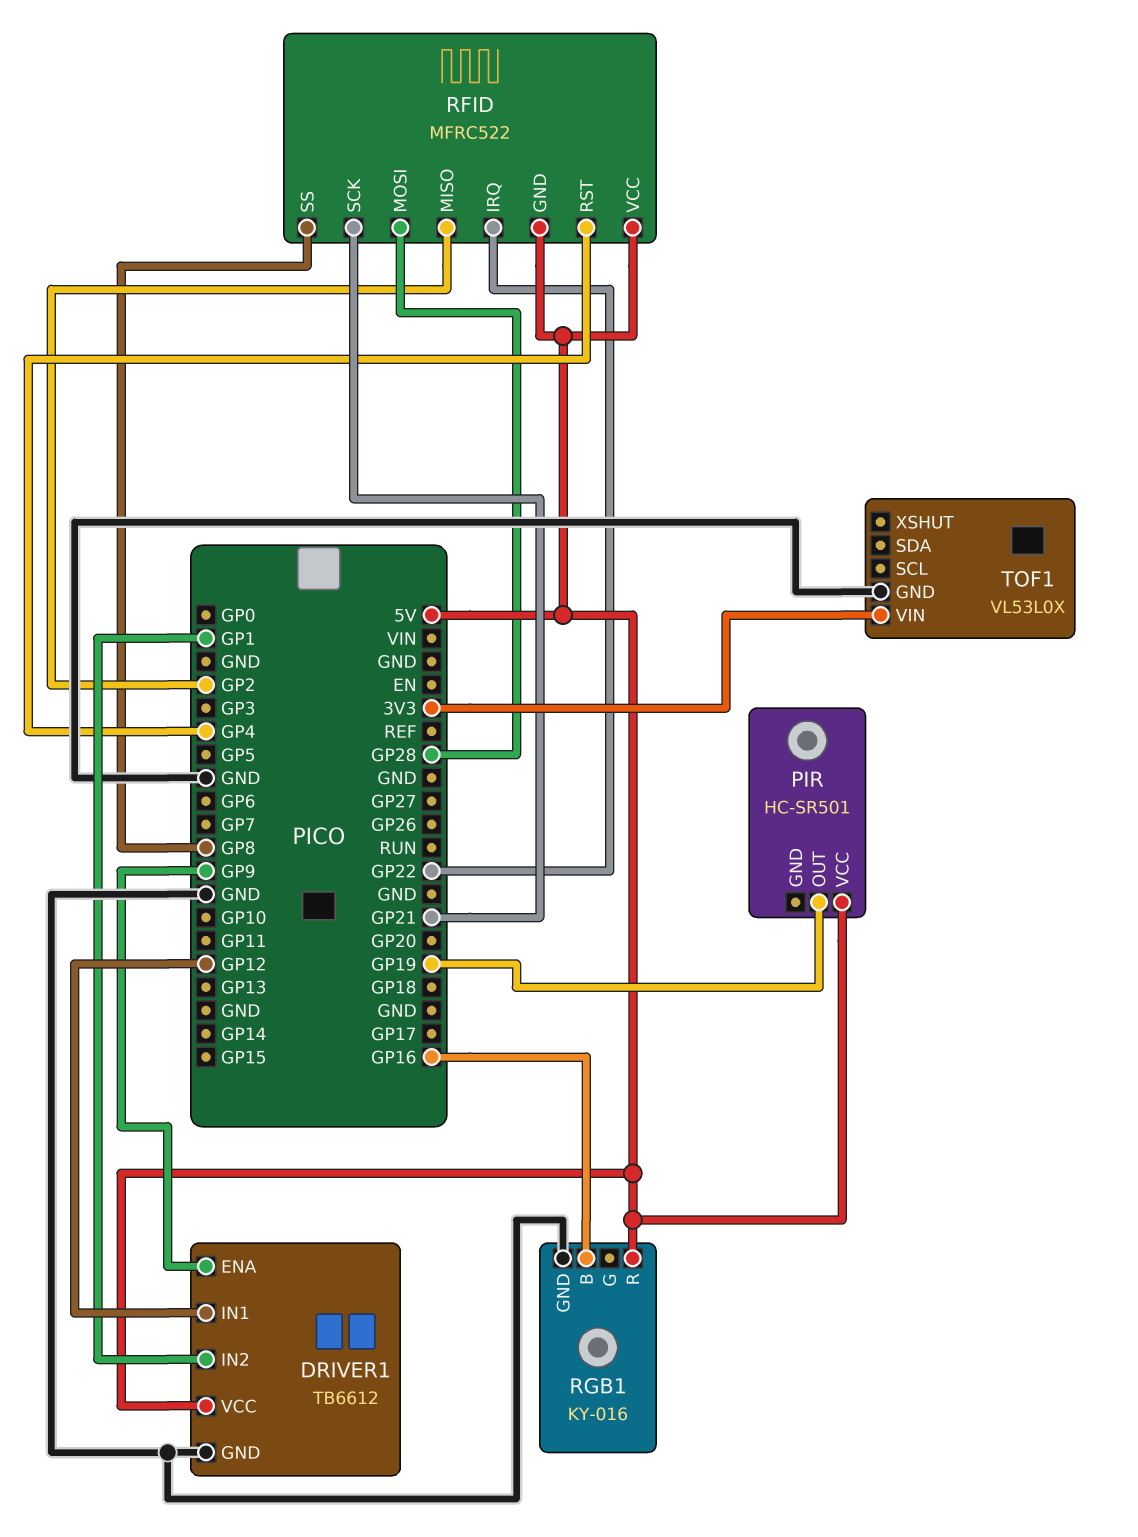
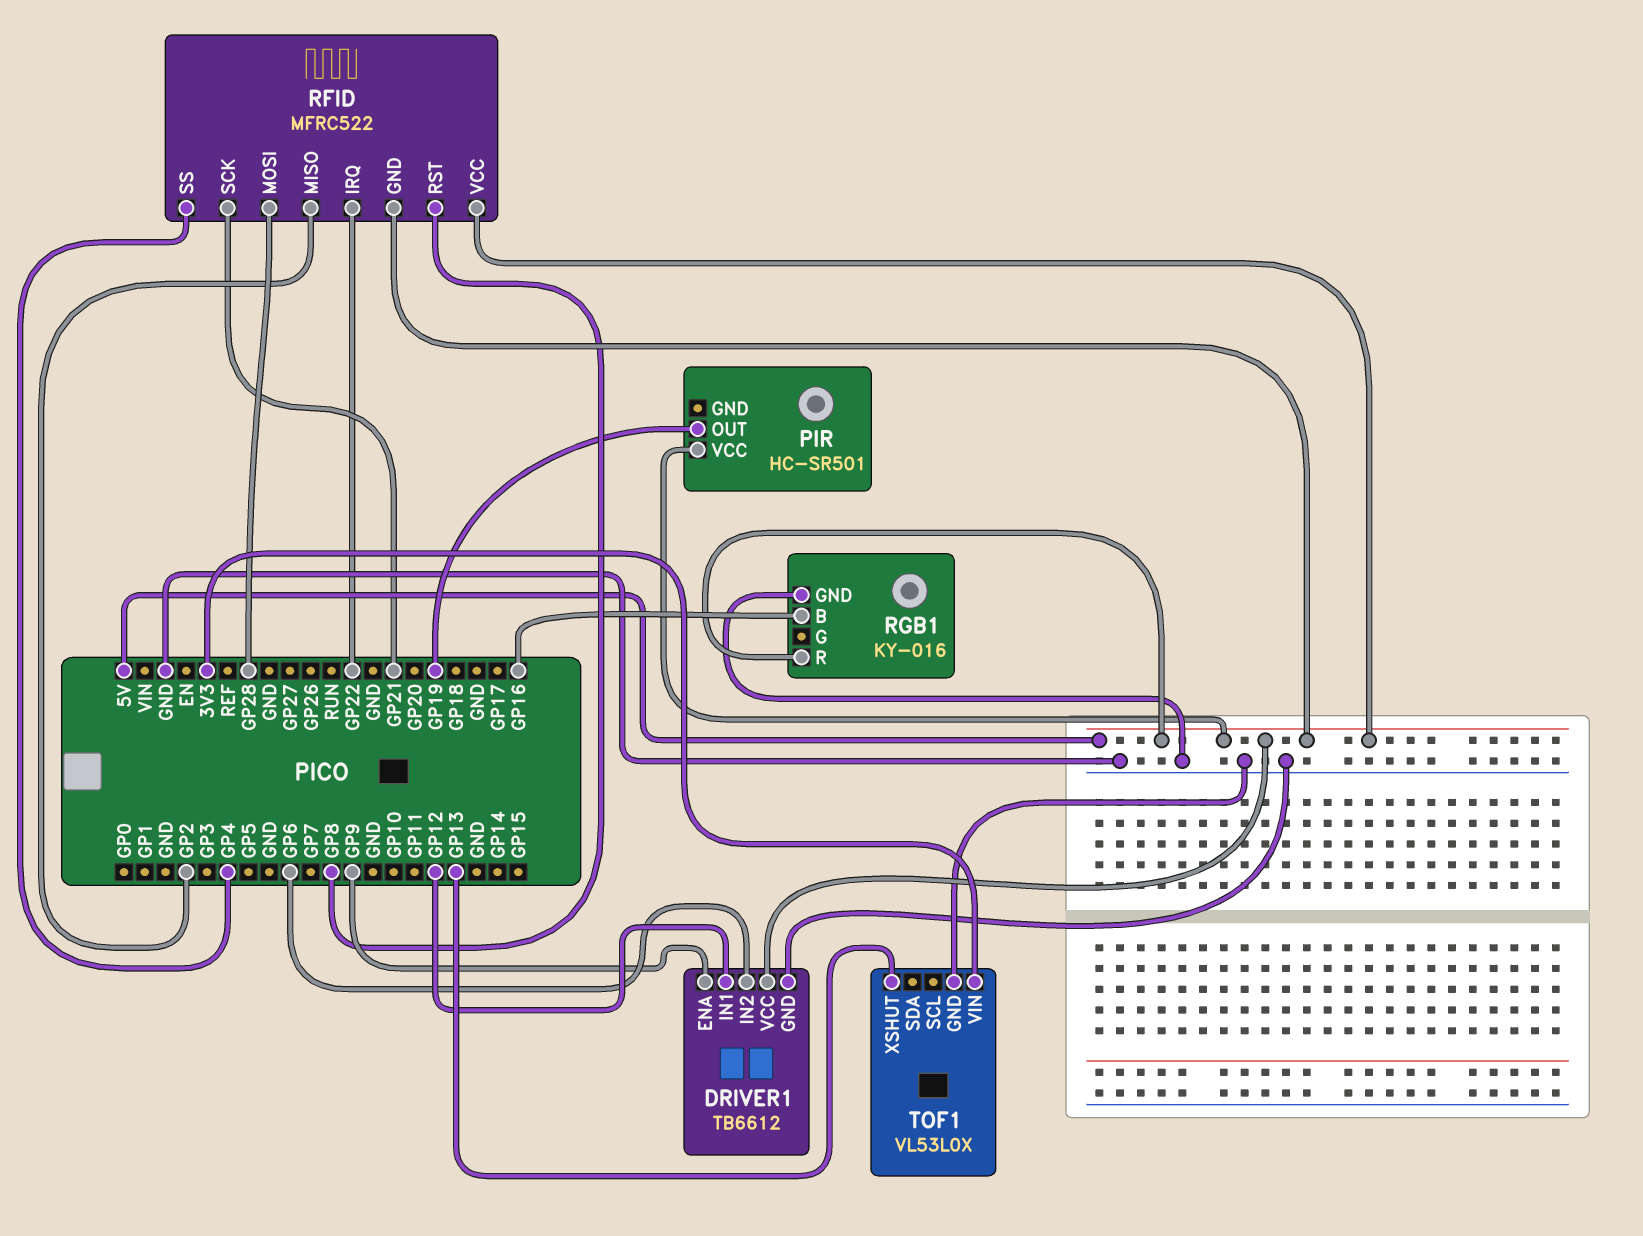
DRIVER1 pin IN2: GP1 -> GP6
RFID pin RST: GP4 -> GP8
RFID pin SS: GP8 -> GP4
TOF1 pin XSHUT: none -> GP13

